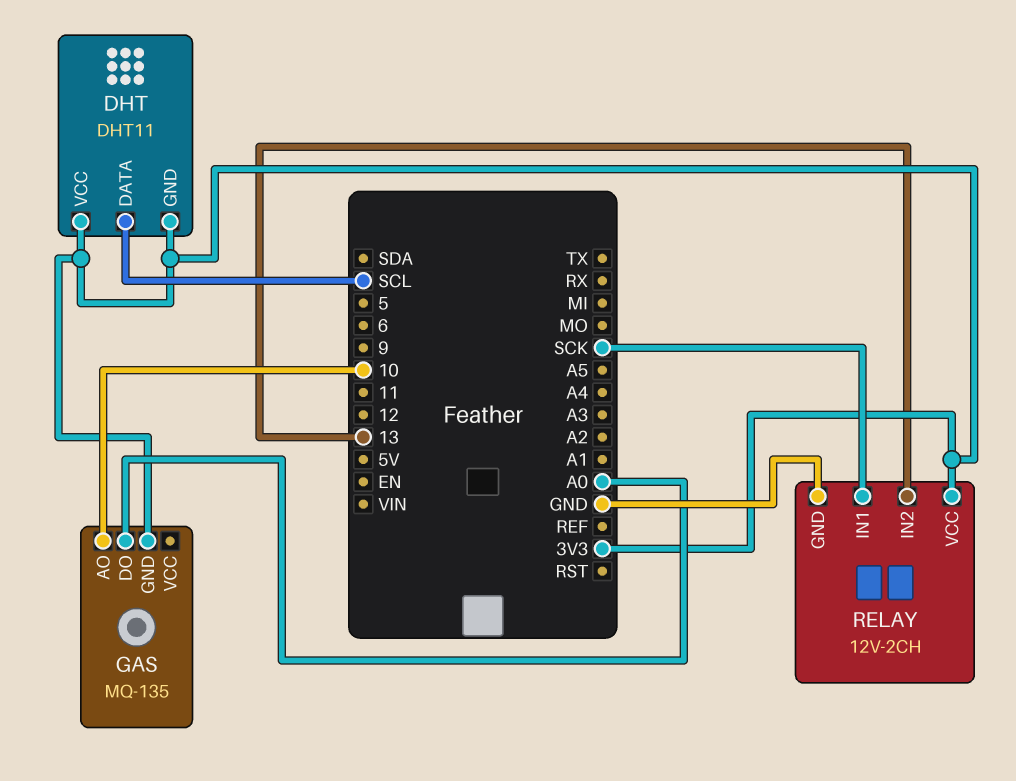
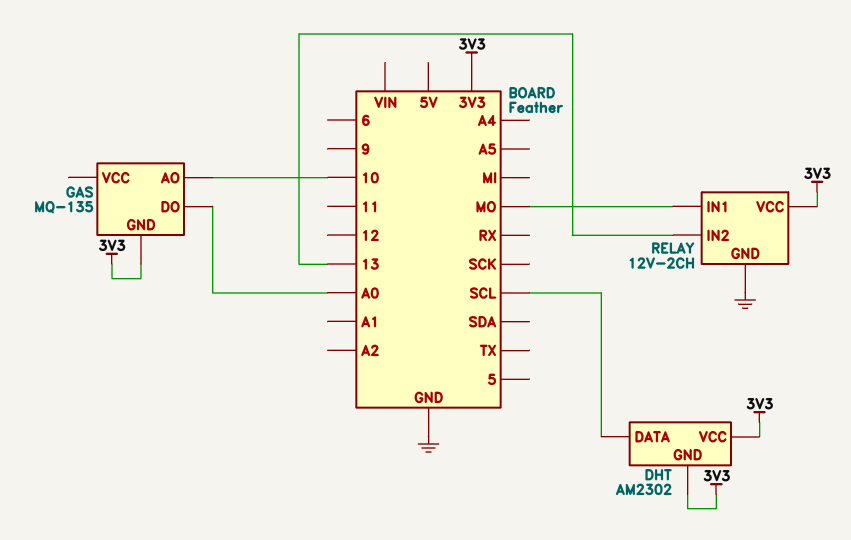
DHT: DHT11 -> AM2302
RELAY pin IN1: SCK -> MO

